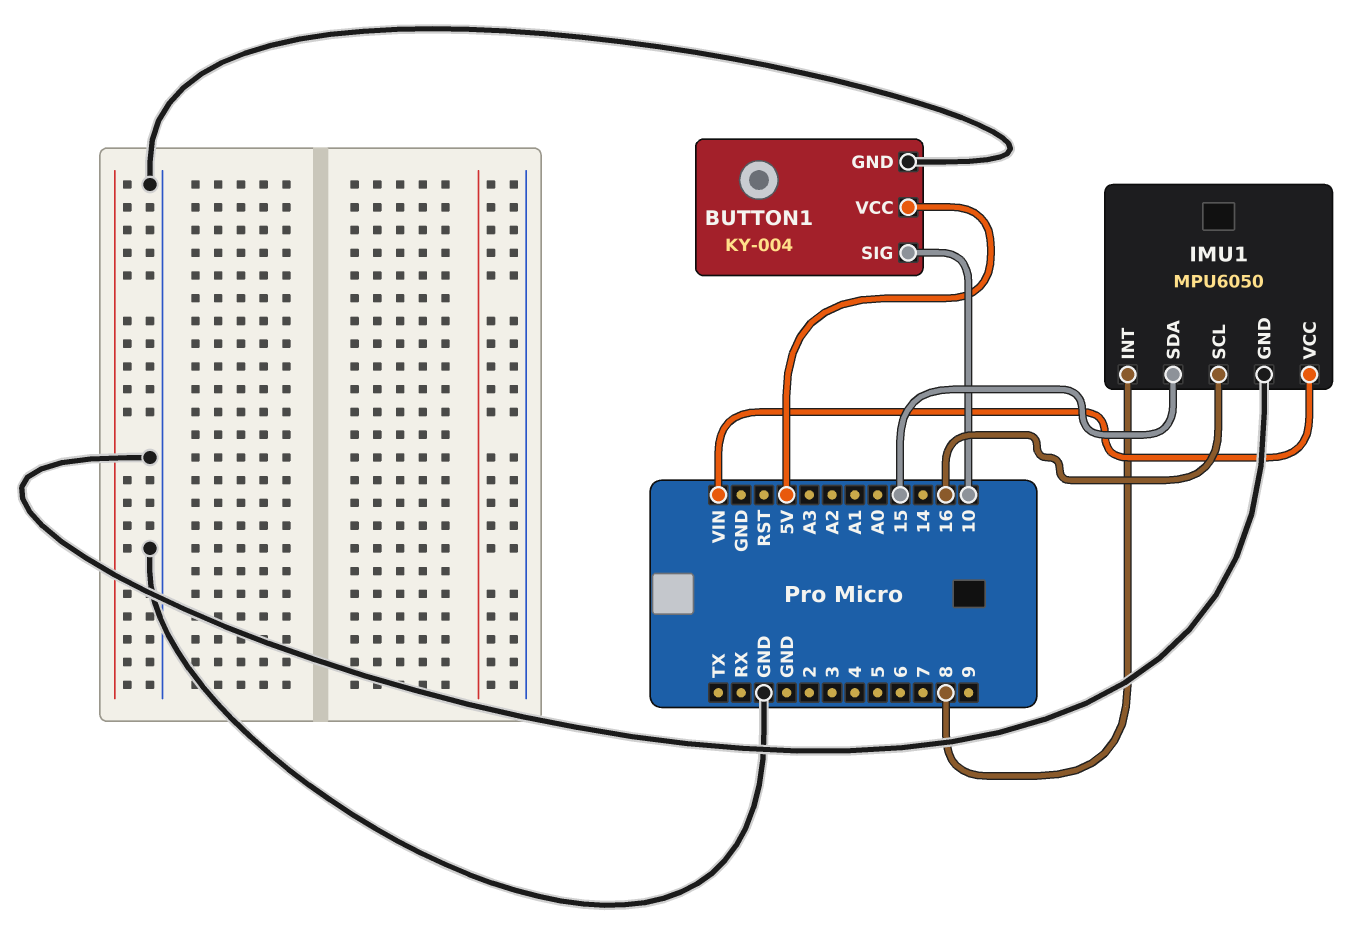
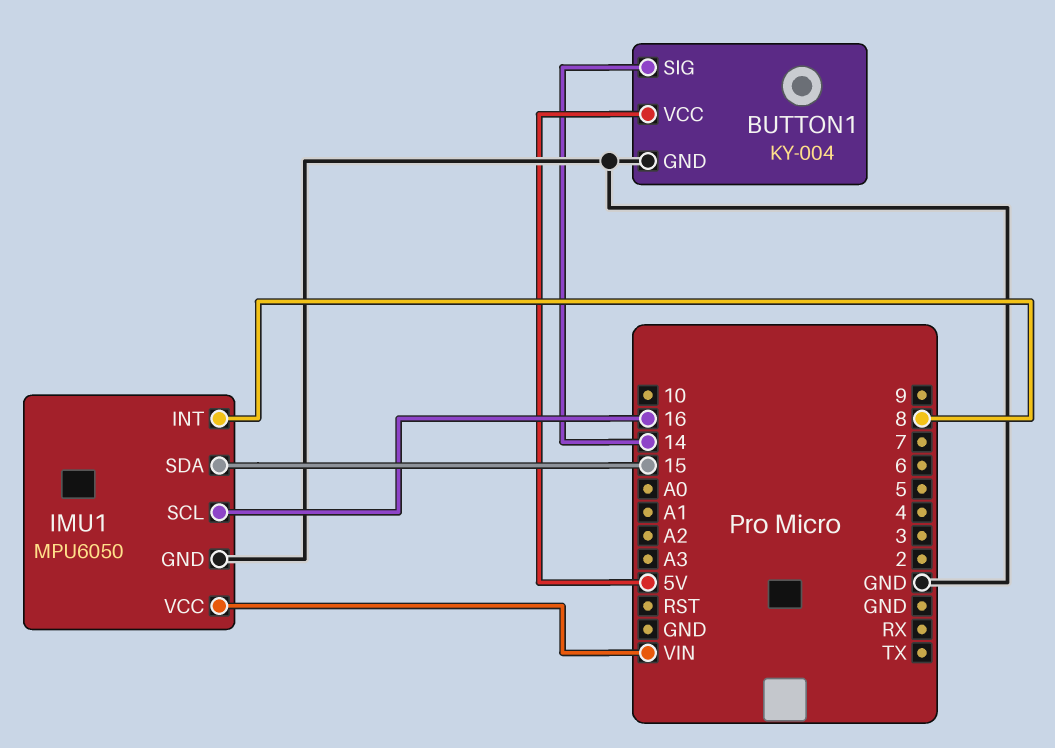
BUTTON1 pin SIG: 10 -> 14

